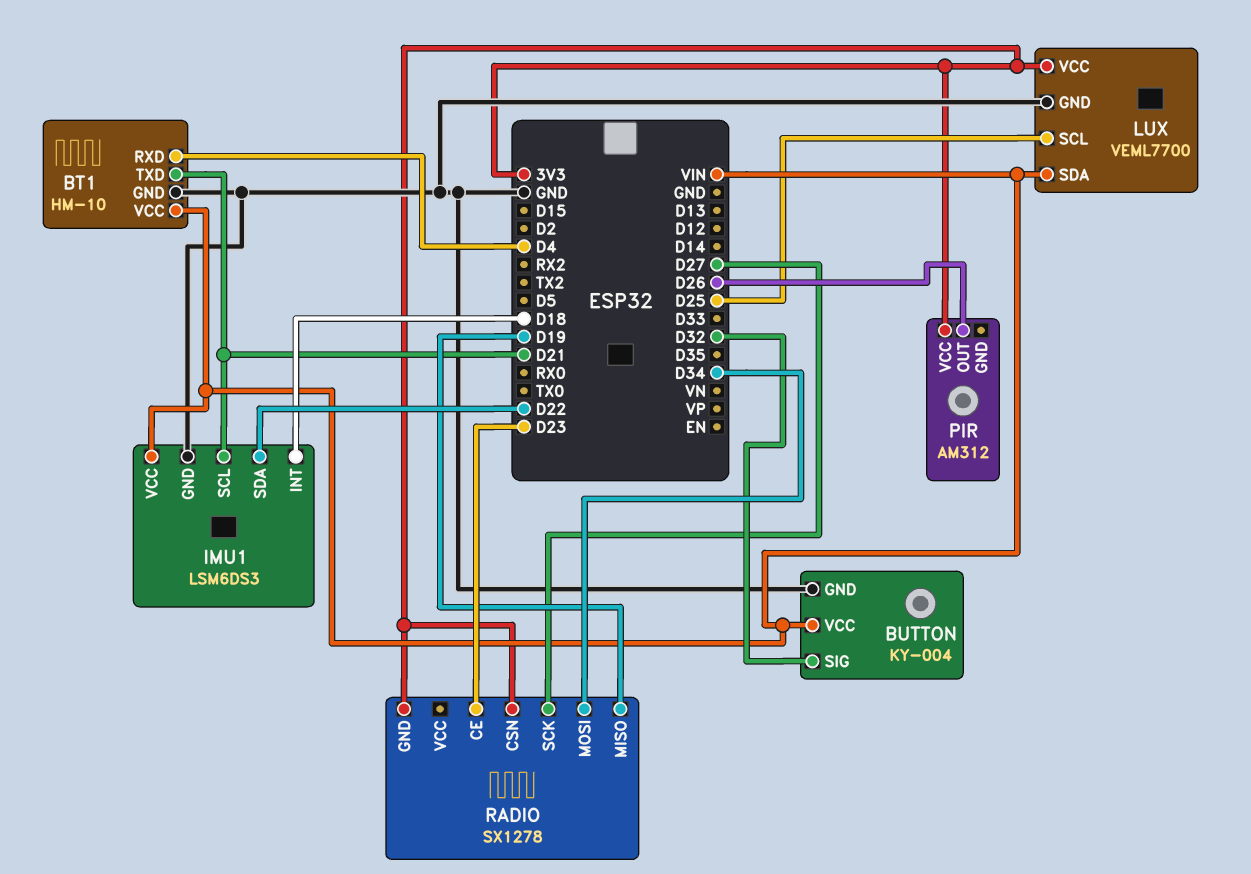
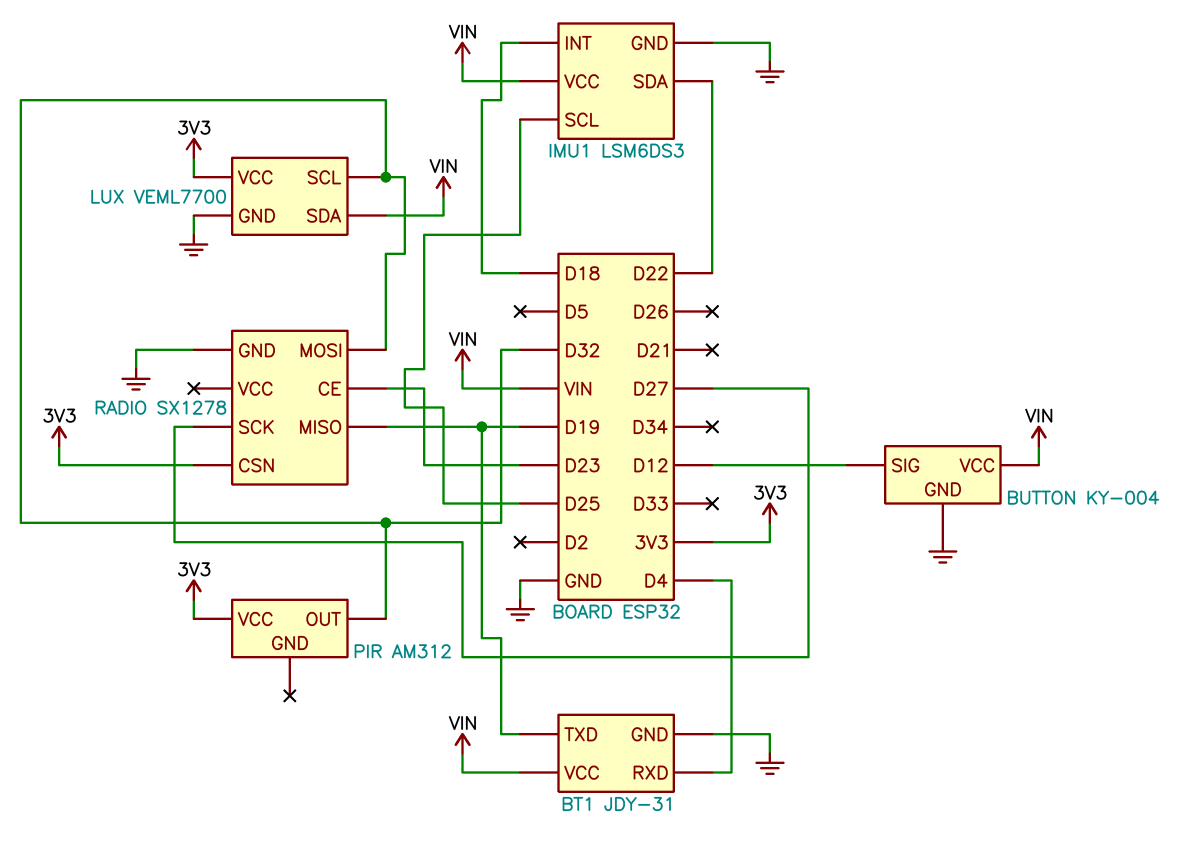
BT1: HM-10 -> JDY-31
BT1 pin TXD: D21 -> D19
BUTTON pin SIG: D32 -> D12
IMU1 pin SCL: D21 -> D25
LUX pin SCL: D25 -> D32
PIR pin OUT: D26 -> D32
RADIO pin GND: 3V3 -> GND
RADIO pin MOSI: D34 -> D32

